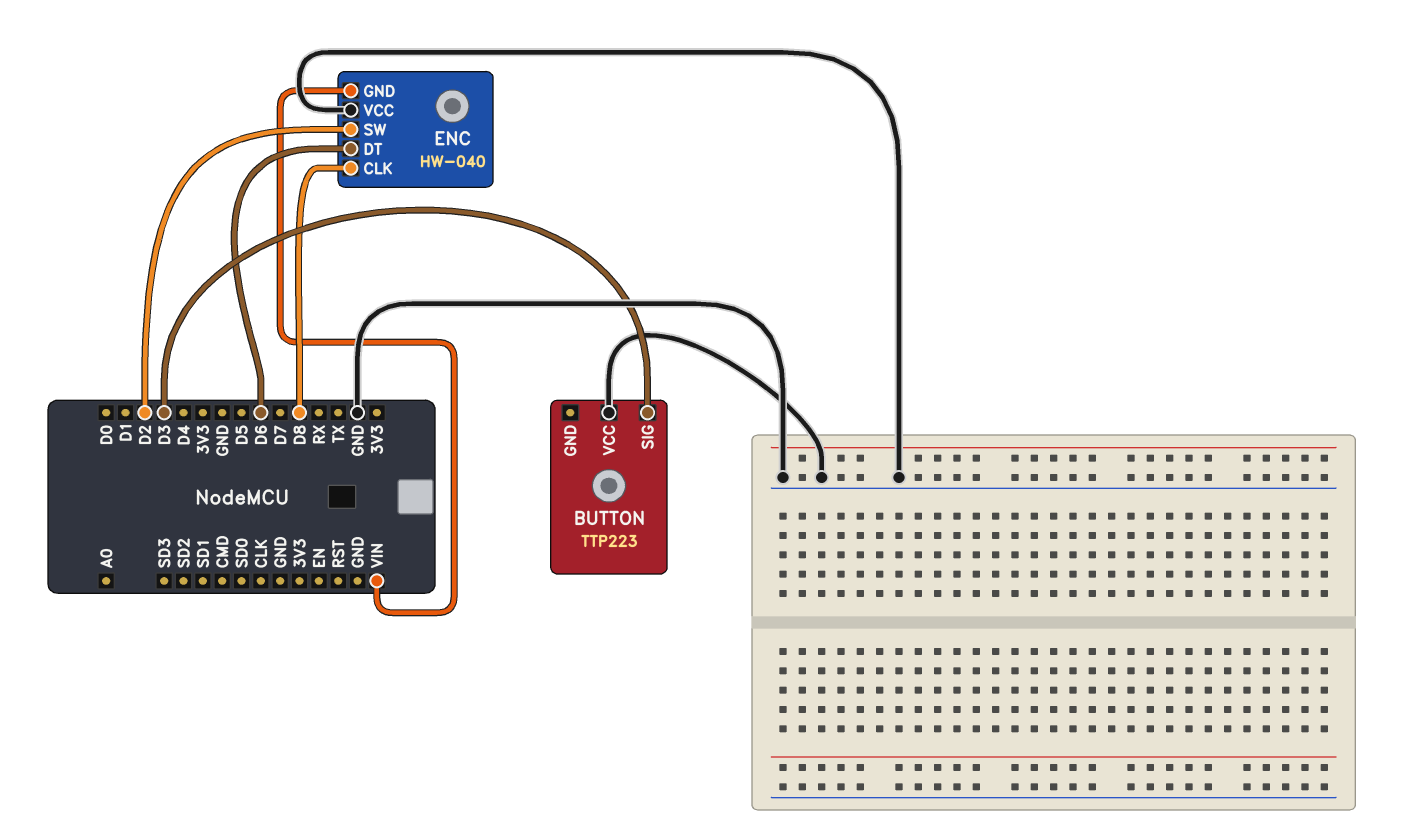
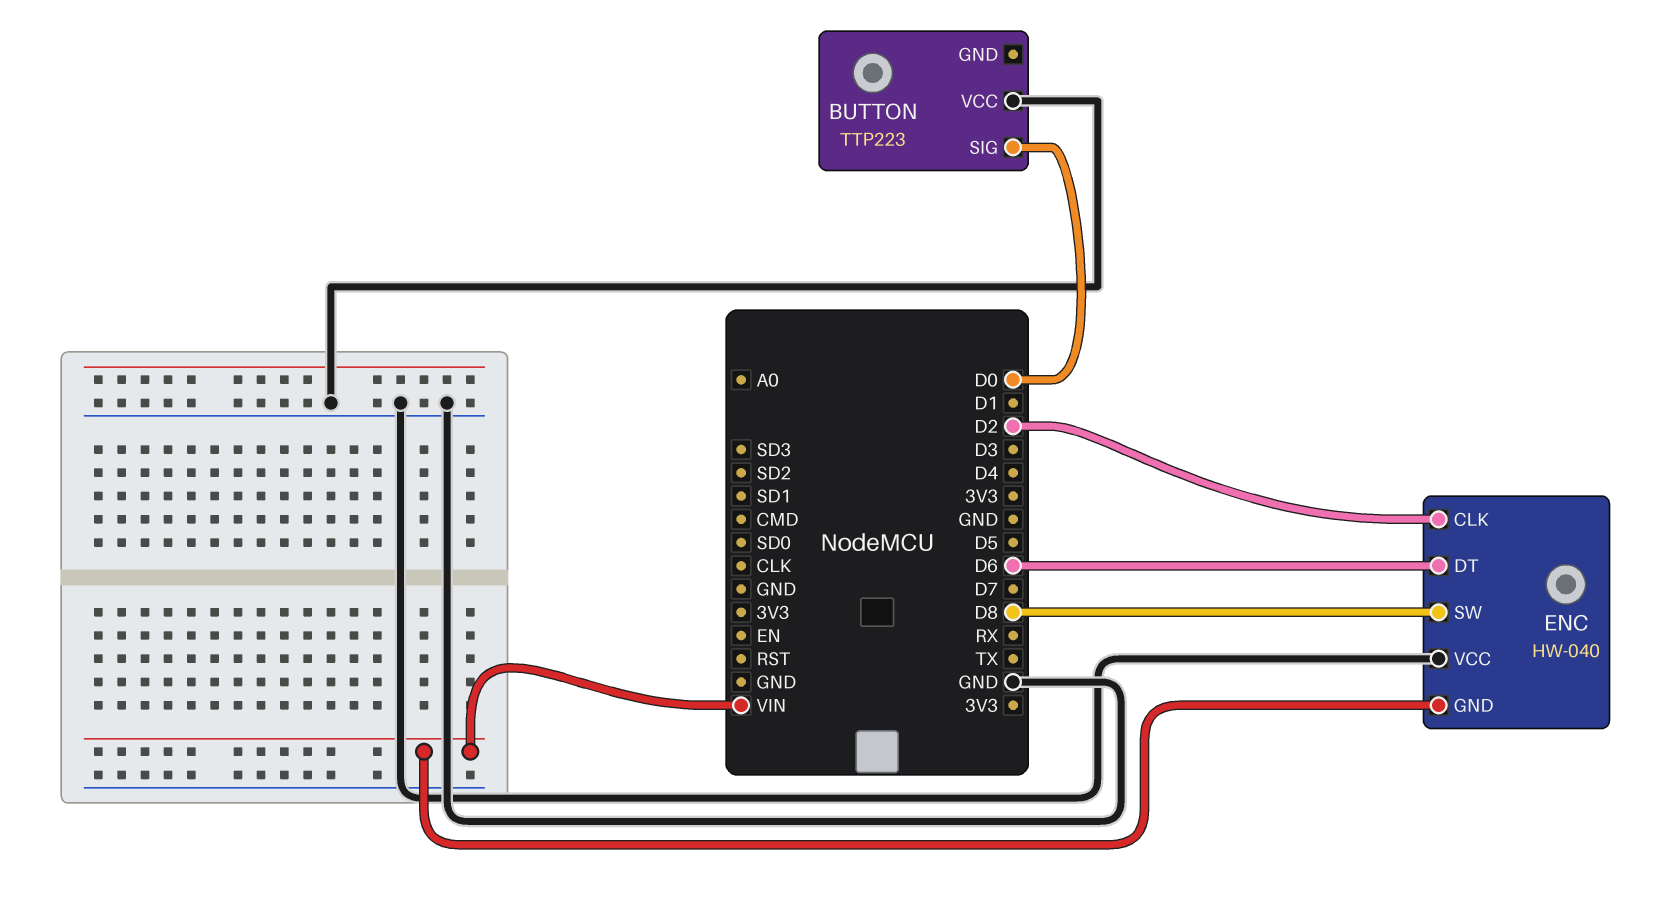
BUTTON pin SIG: D3 -> D0
ENC pin CLK: D8 -> D2
ENC pin SW: D2 -> D8

